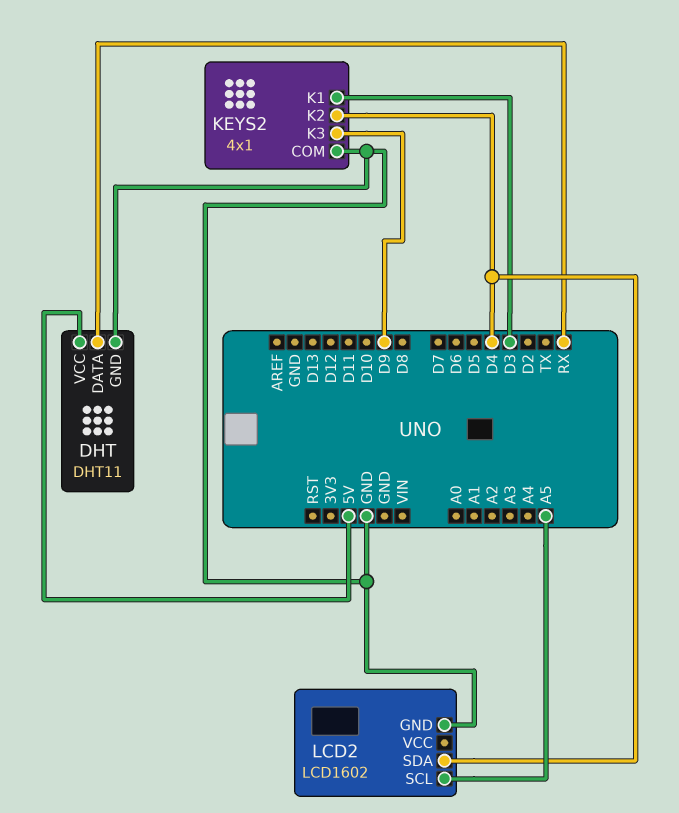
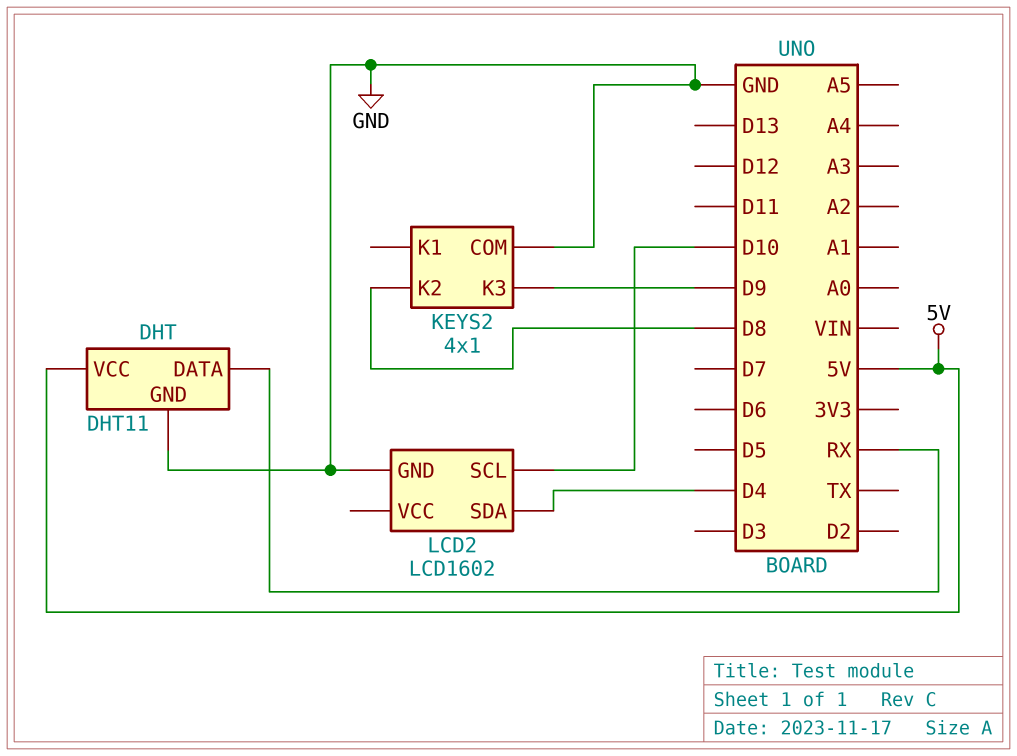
KEYS2 pin K1: D3 -> none
KEYS2 pin K2: D4 -> D8
LCD2 pin SCL: A5 -> D10

